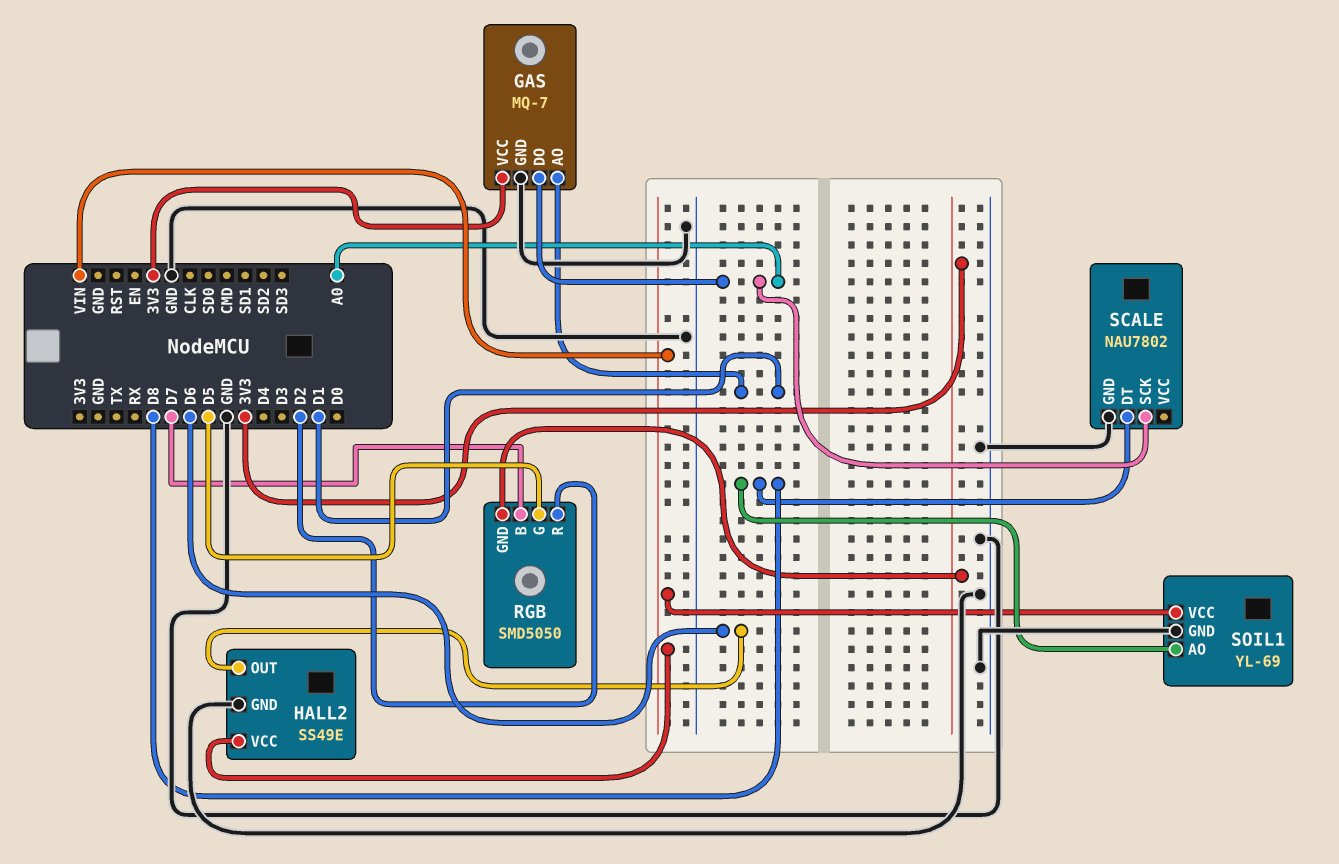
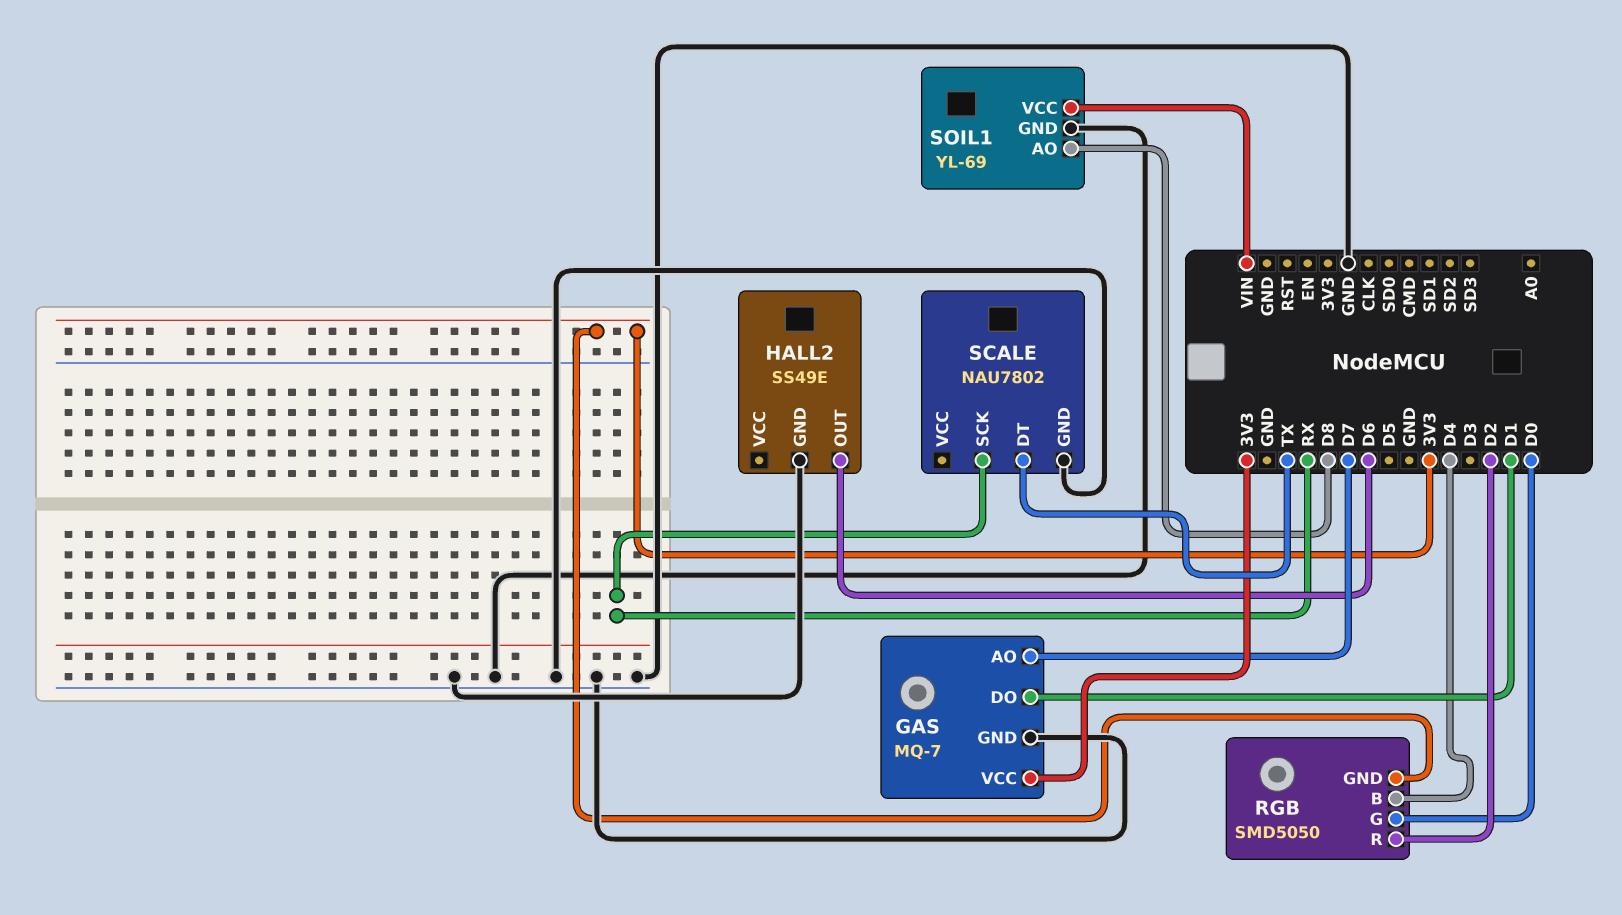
GAS pin AO: D1 -> D7
GAS pin DO: A0 -> D1
HALL2 pin VCC: VIN -> none
RGB pin B: D7 -> D4
RGB pin G: D5 -> D0
SCALE pin DT: D8 -> TX
SCALE pin SCK: A0 -> RX

